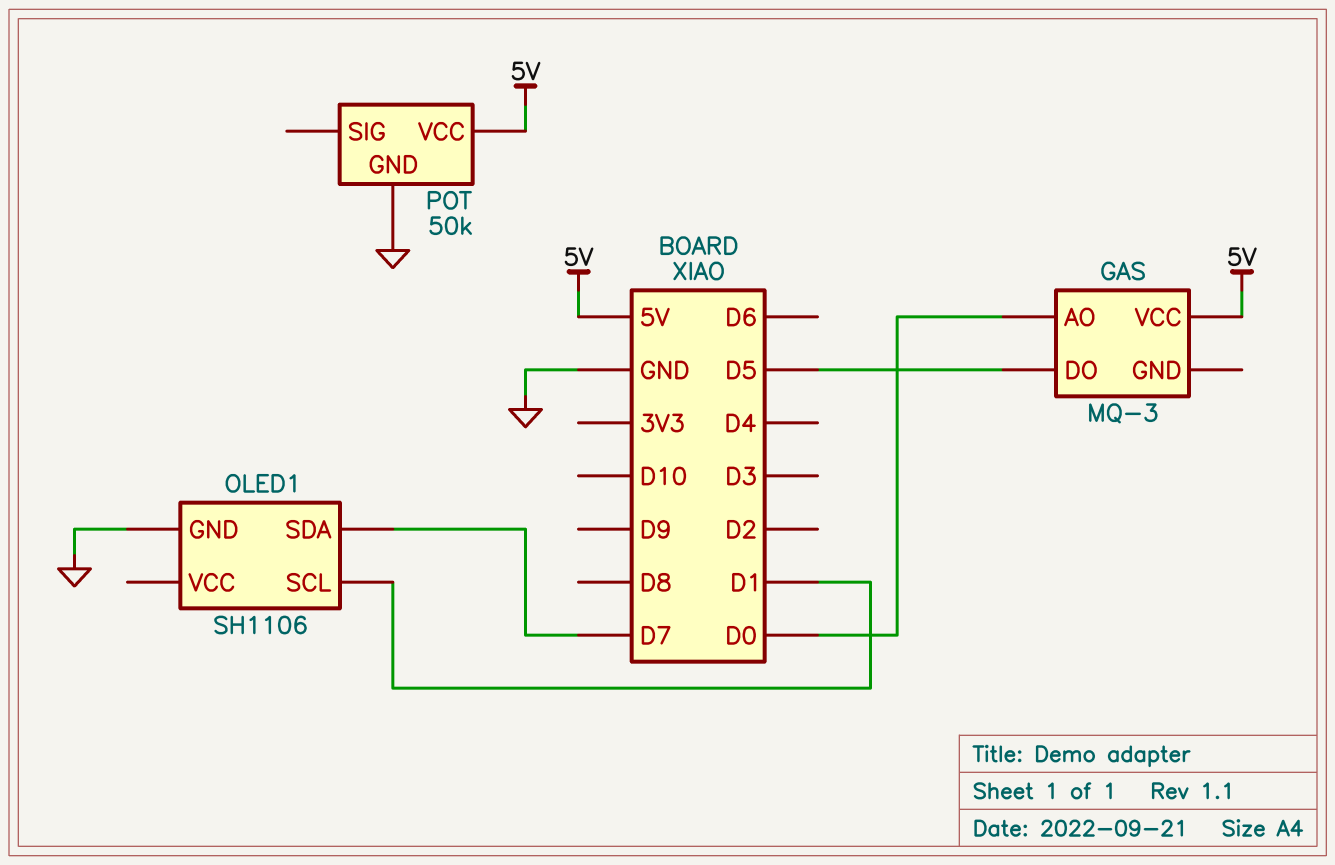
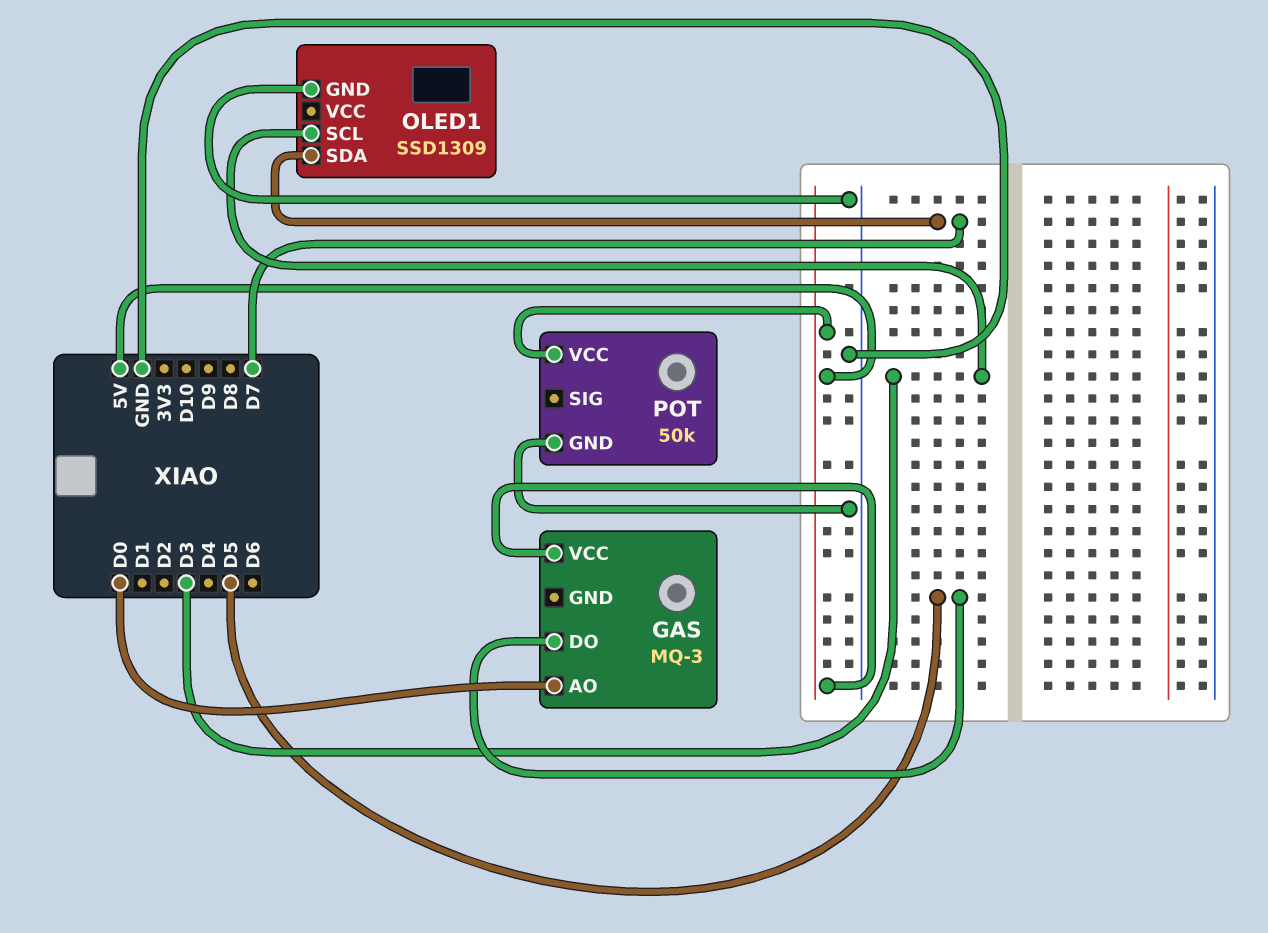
OLED1: SH1106 -> SSD1309
OLED1 pin SCL: D1 -> D3

